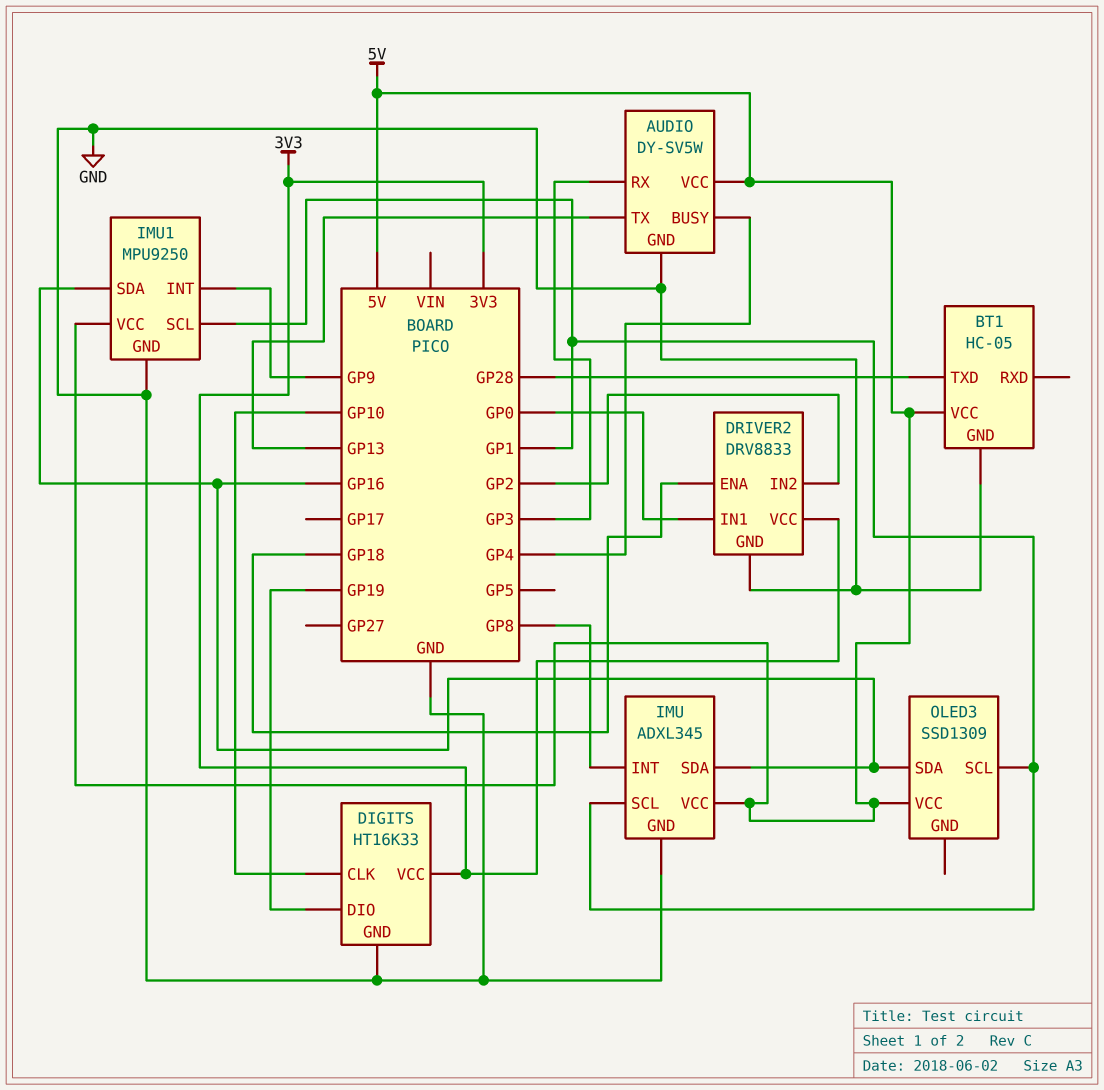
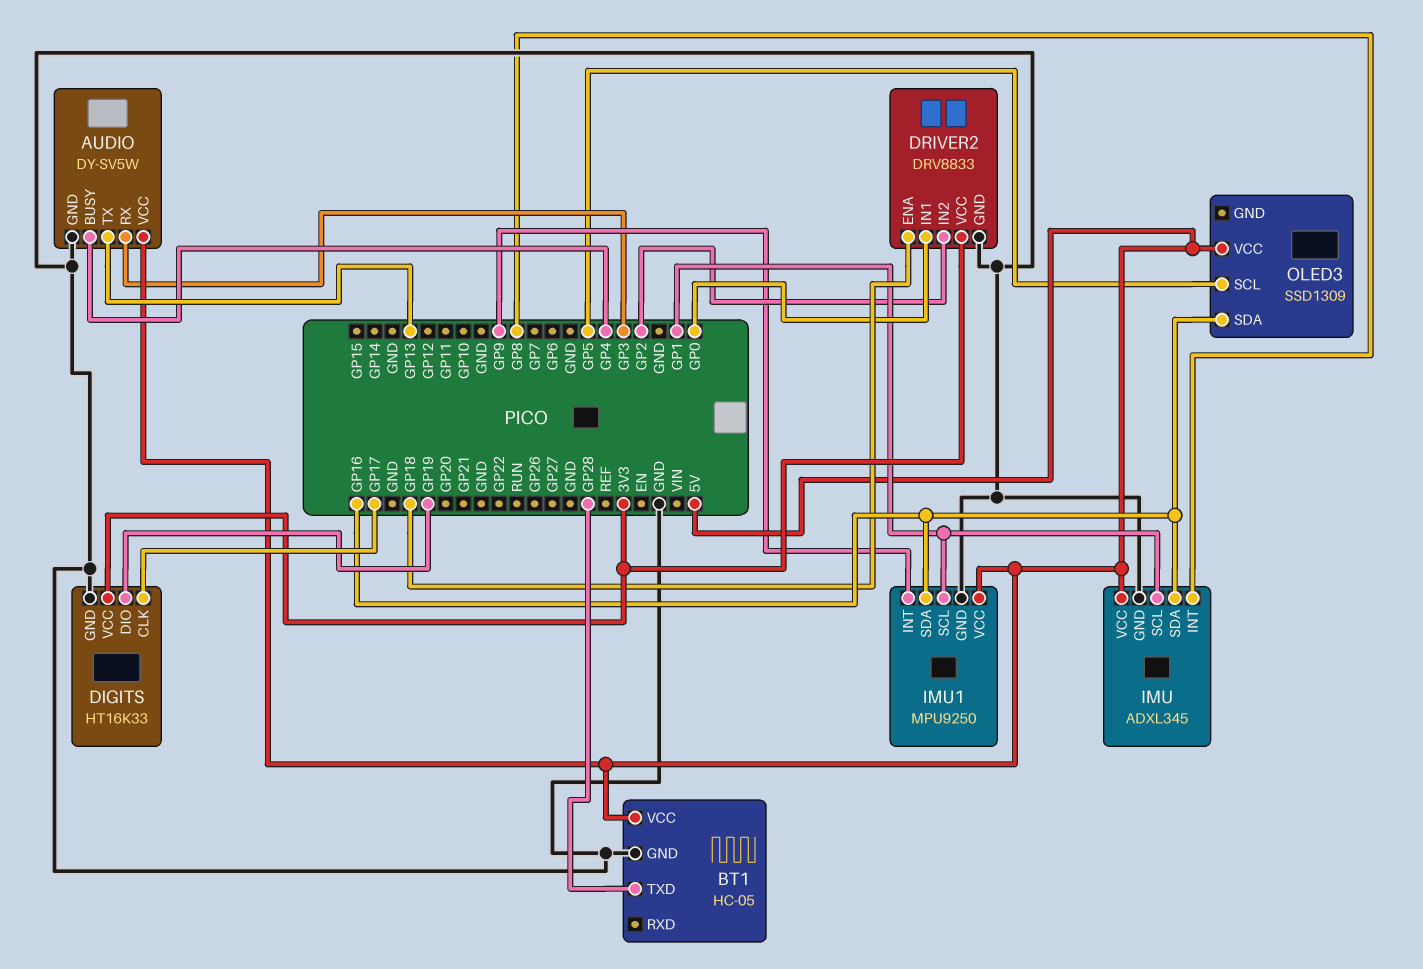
DIGITS pin CLK: GP10 -> GP17
OLED3 pin SCL: GP1 -> GP5

